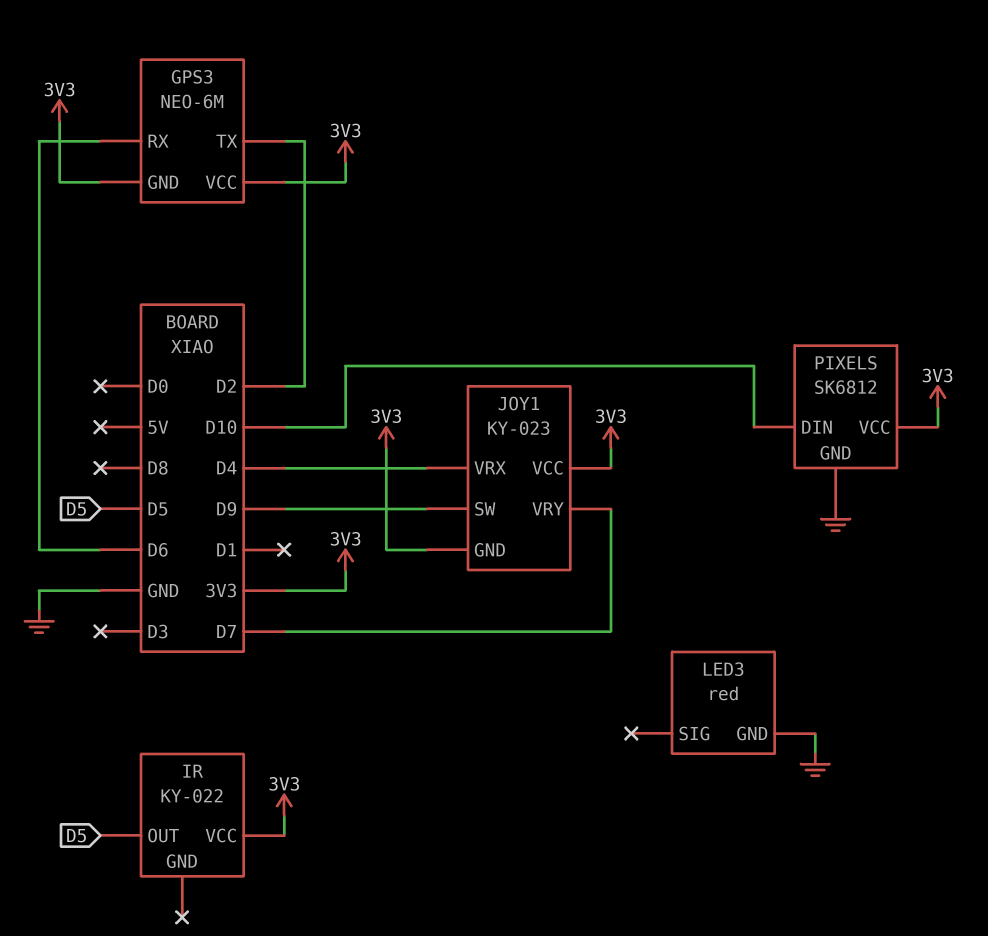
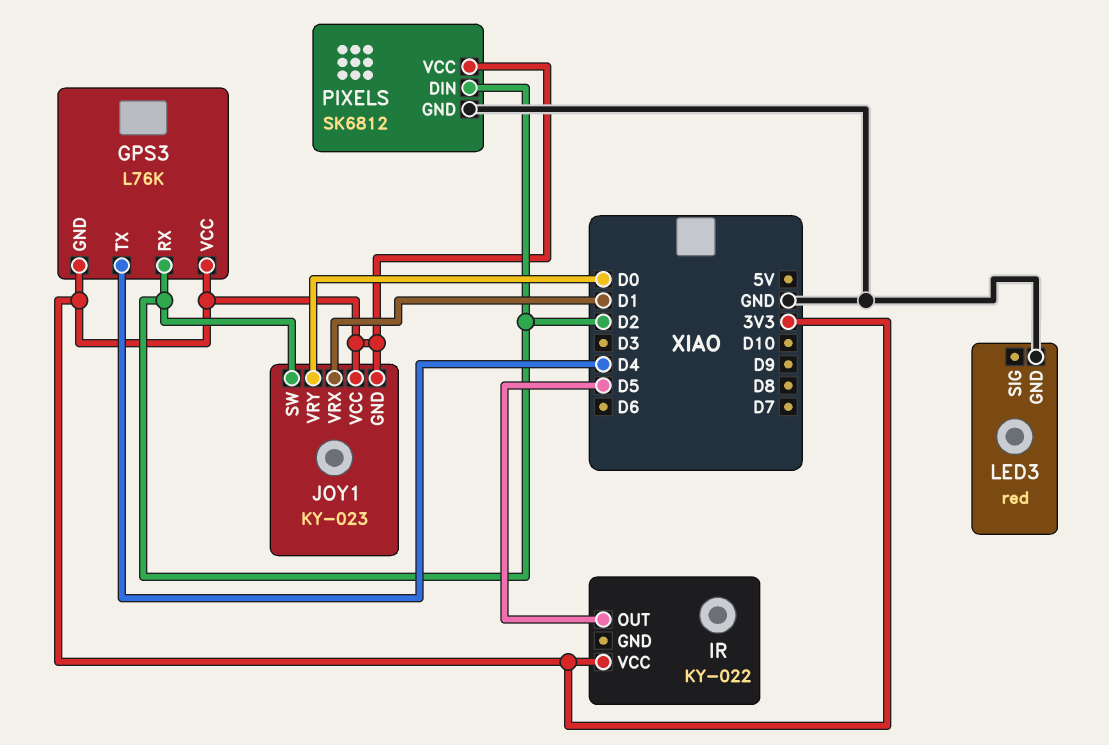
GPS3: NEO-6M -> L76K
GPS3 pin RX: D6 -> D2
GPS3 pin TX: D2 -> D4
JOY1 pin SW: D9 -> D2
JOY1 pin VRX: D4 -> D1
JOY1 pin VRY: D7 -> D0
PIXELS pin DIN: D10 -> D2

